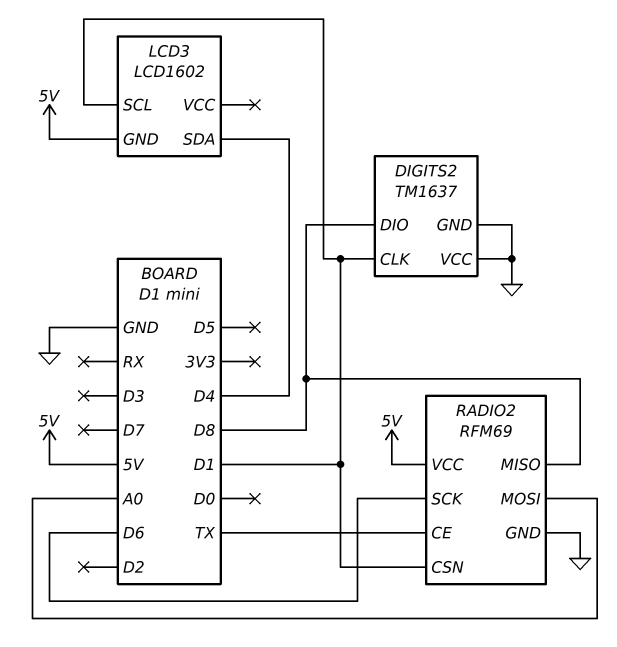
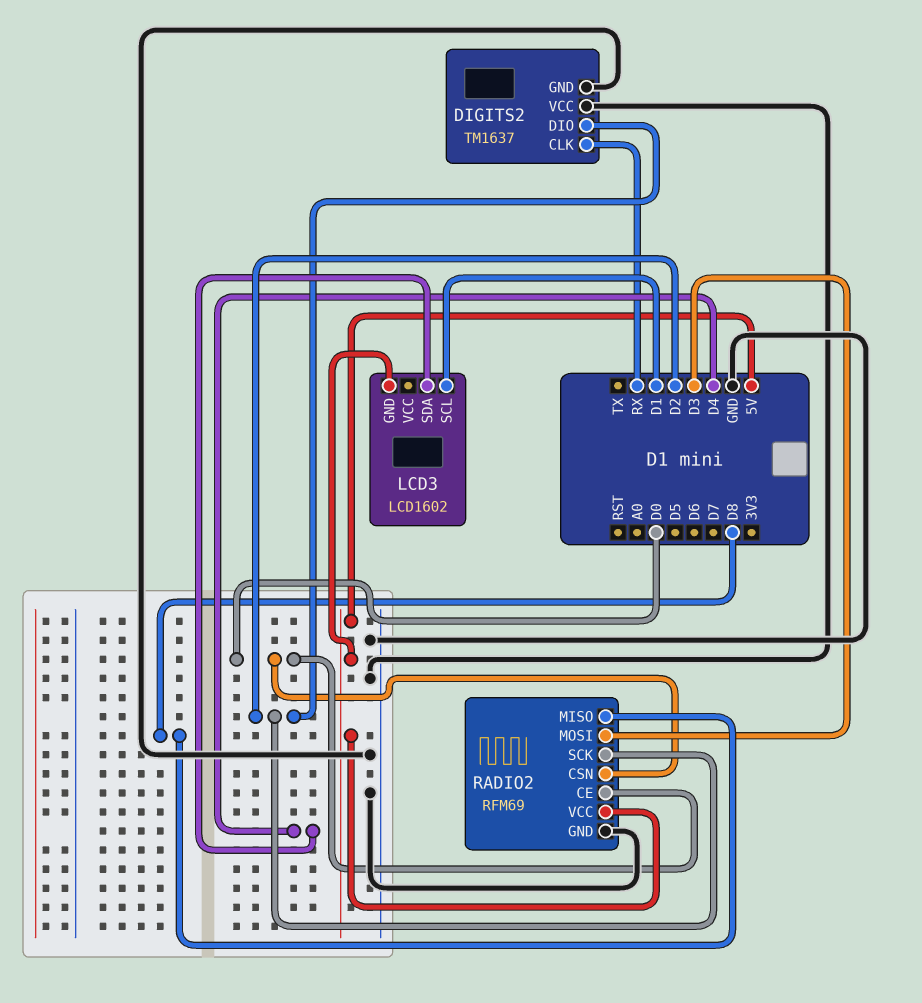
DIGITS2 pin CLK: D1 -> RX
DIGITS2 pin DIO: D8 -> D2
RADIO2 pin CE: TX -> D0
RADIO2 pin CSN: D1 -> D0
RADIO2 pin MOSI: A0 -> D3
RADIO2 pin SCK: D6 -> D2

